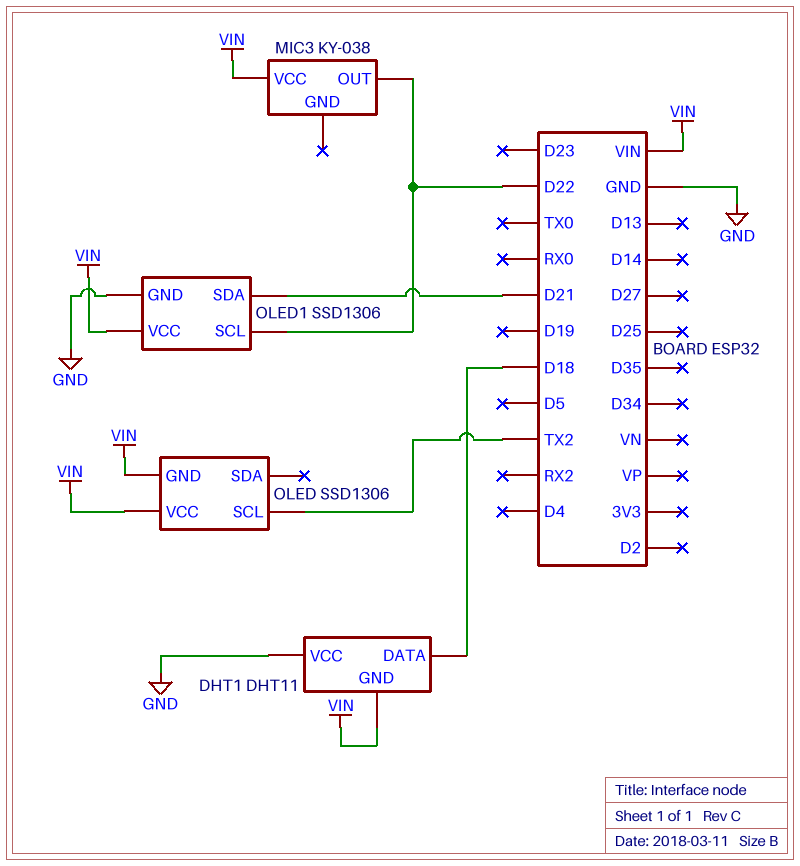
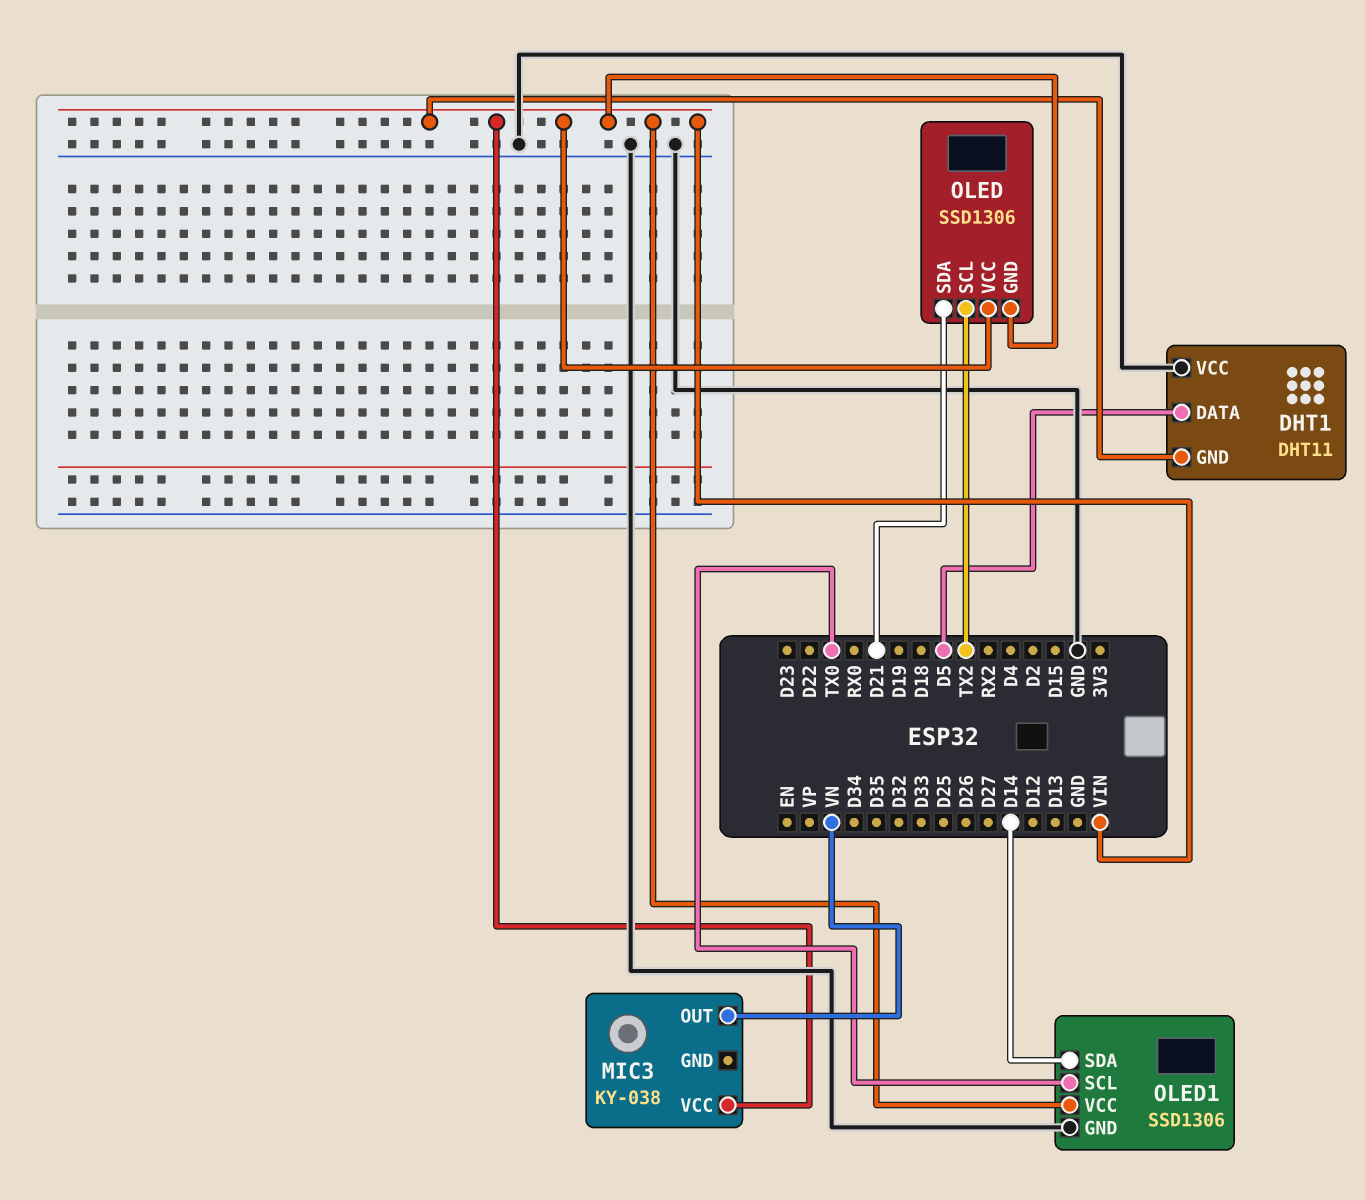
DHT1 pin DATA: D18 -> D5
MIC3 pin OUT: D22 -> VN
OLED pin SDA: none -> D21
OLED1 pin SCL: D22 -> TX0
OLED1 pin SDA: D21 -> D14

